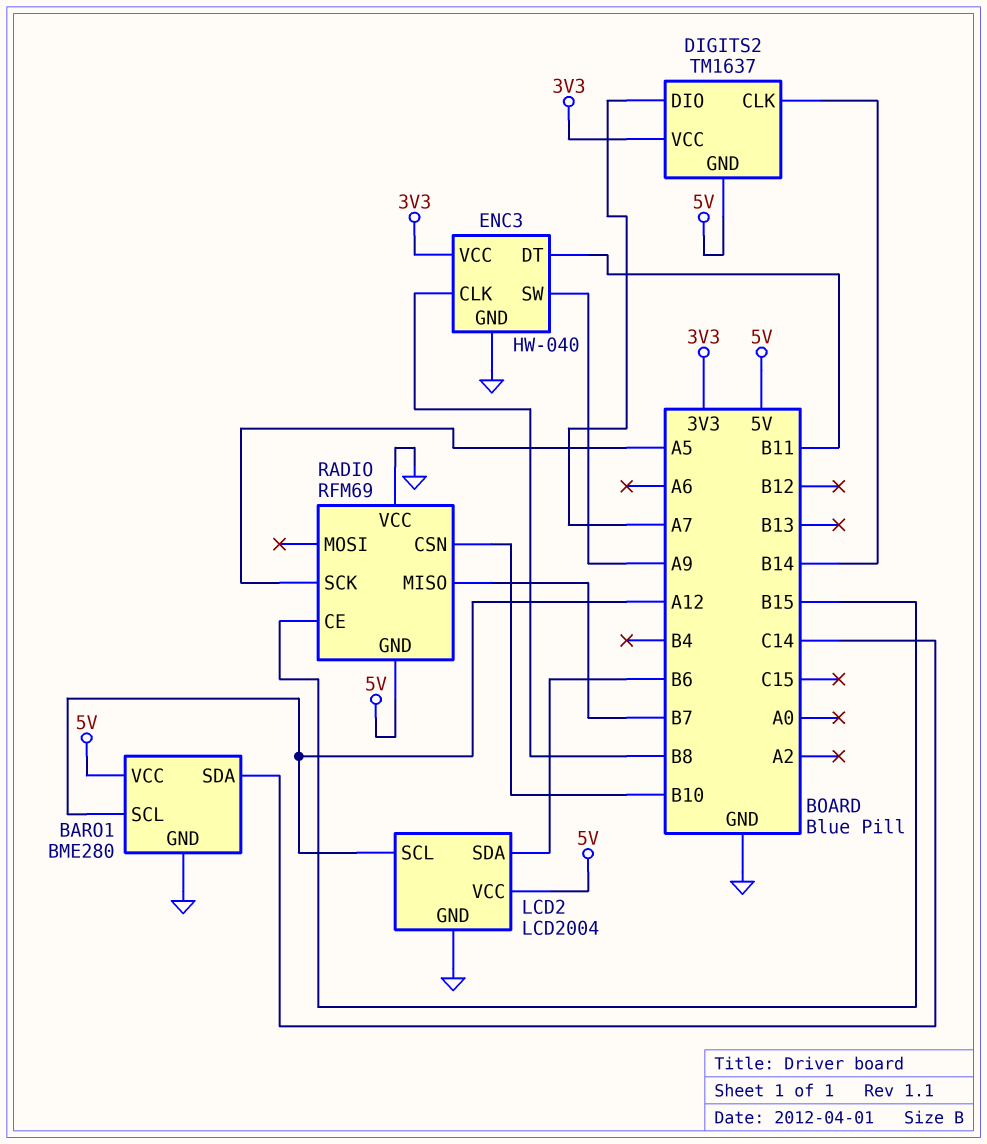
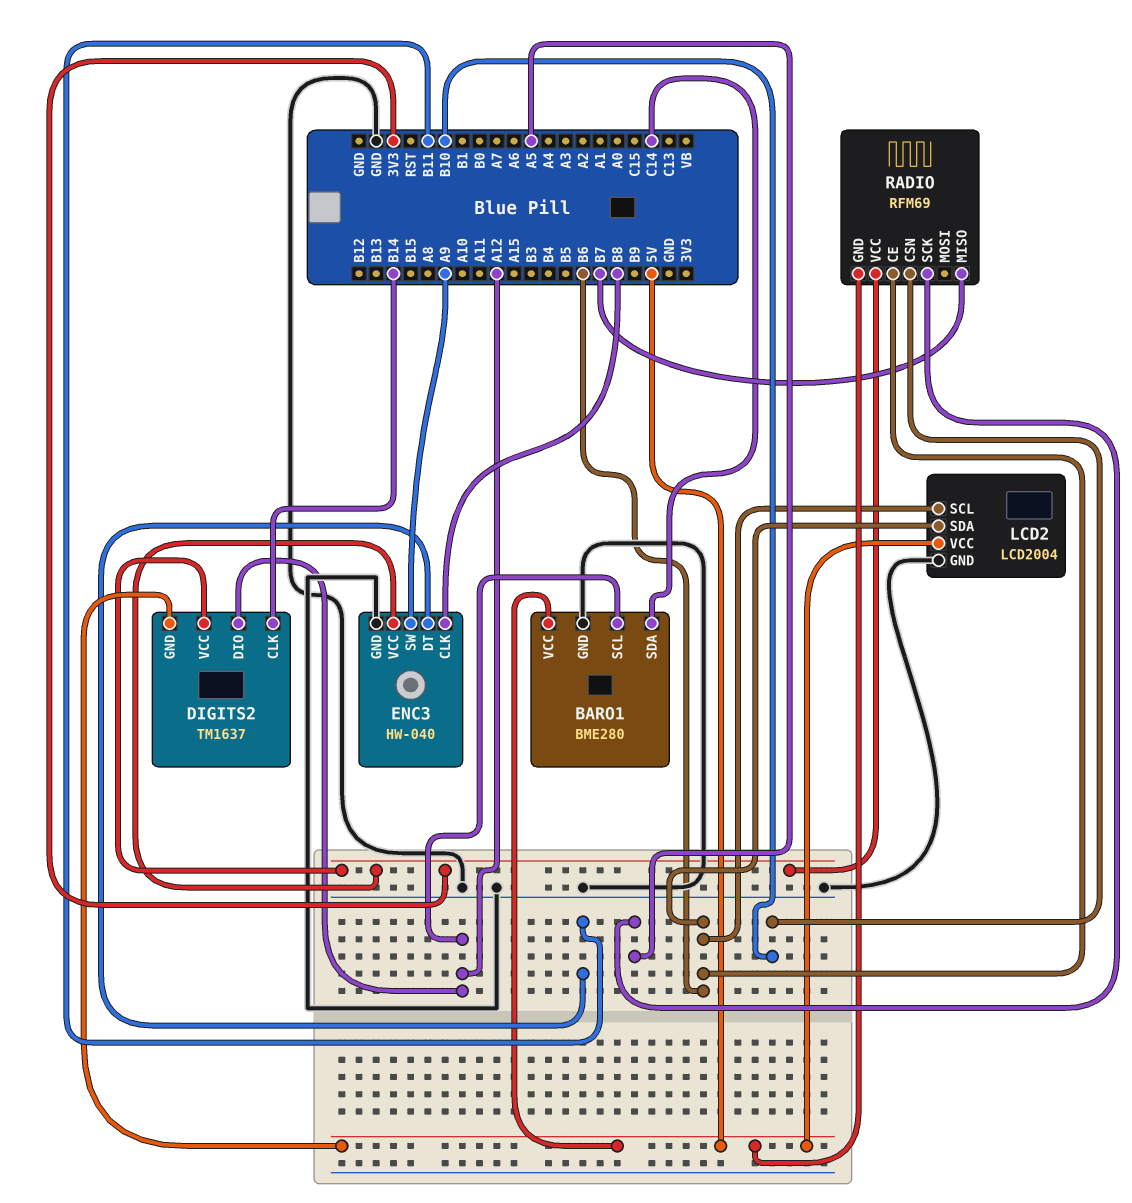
DIGITS2 pin DIO: A7 -> A12
LCD2 pin SCL: A12 -> B6
RADIO pin CE: B15 -> B6
RADIO pin VCC: GND -> 3V3

